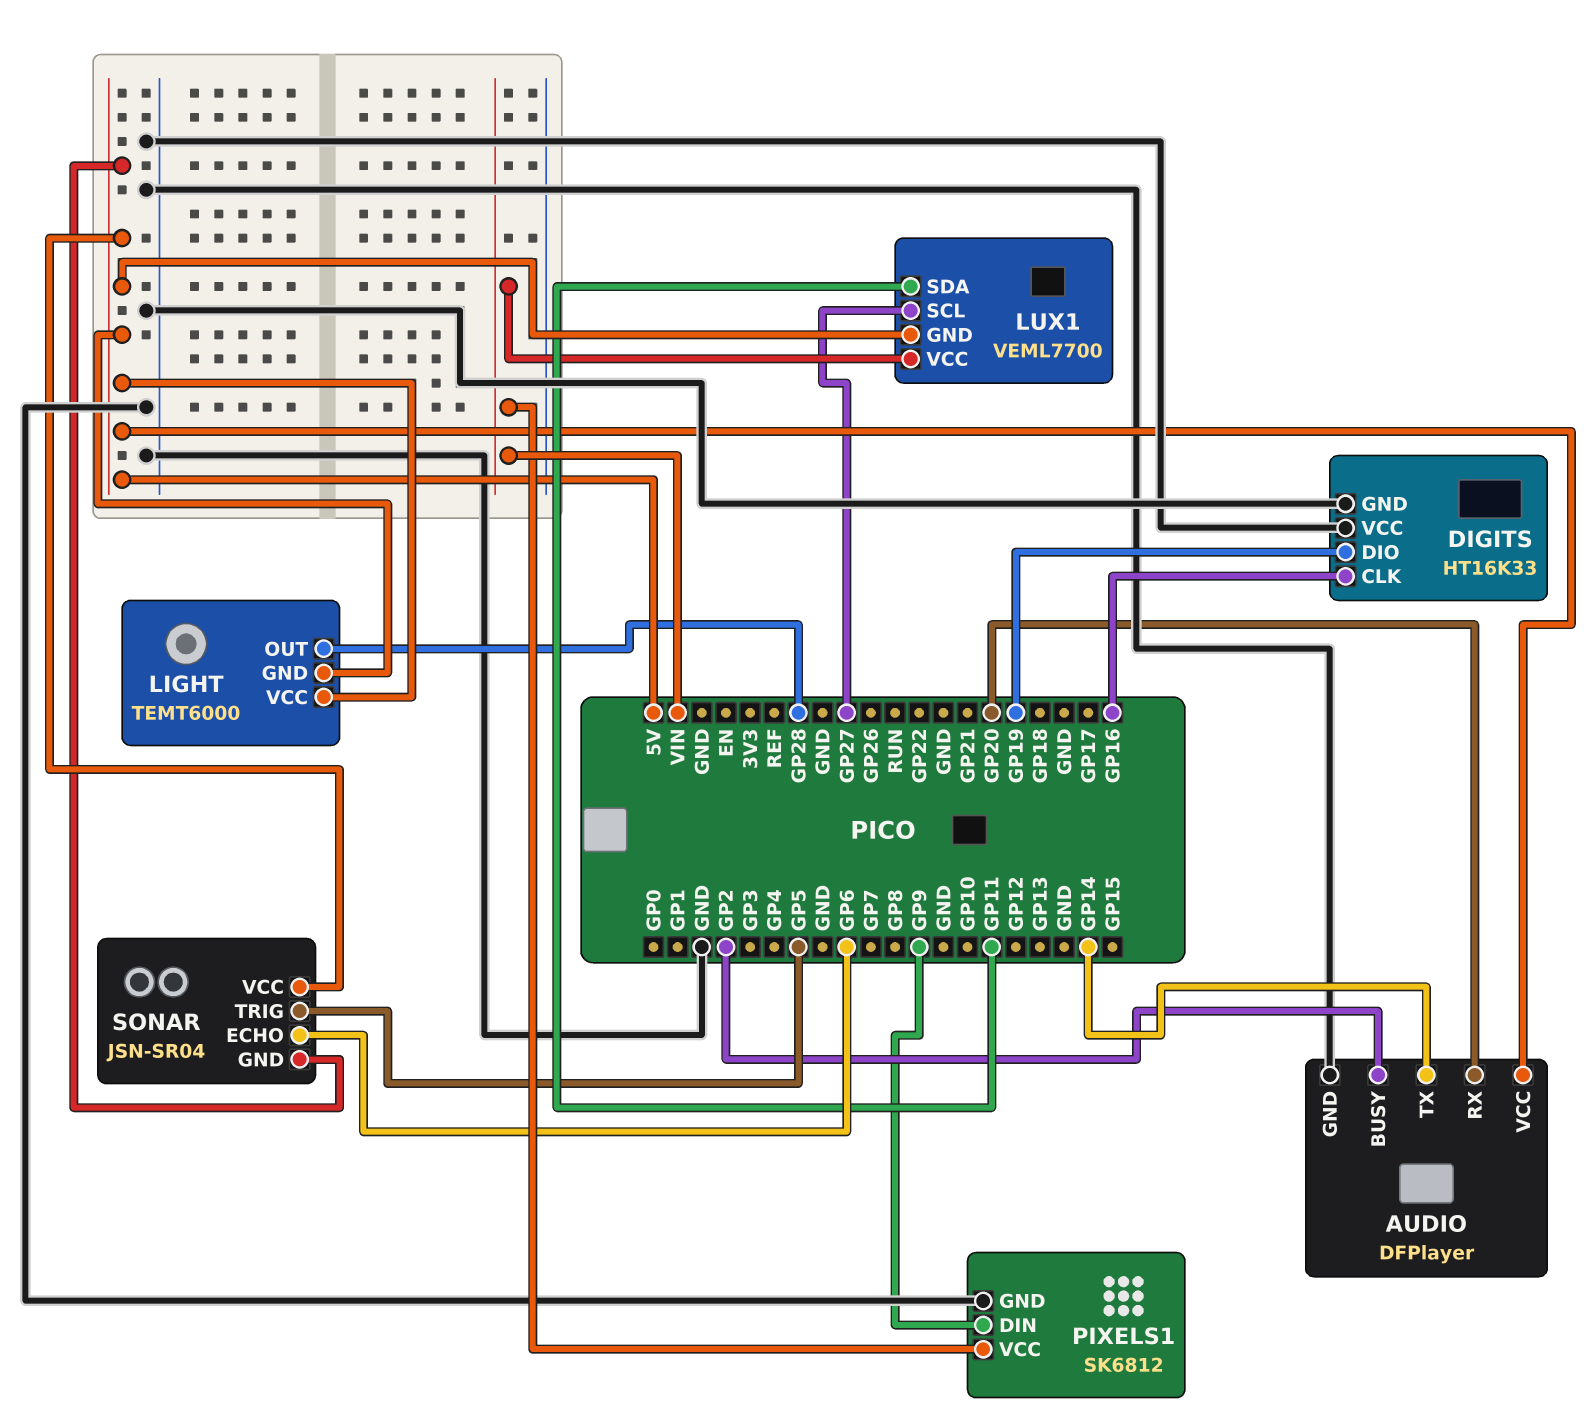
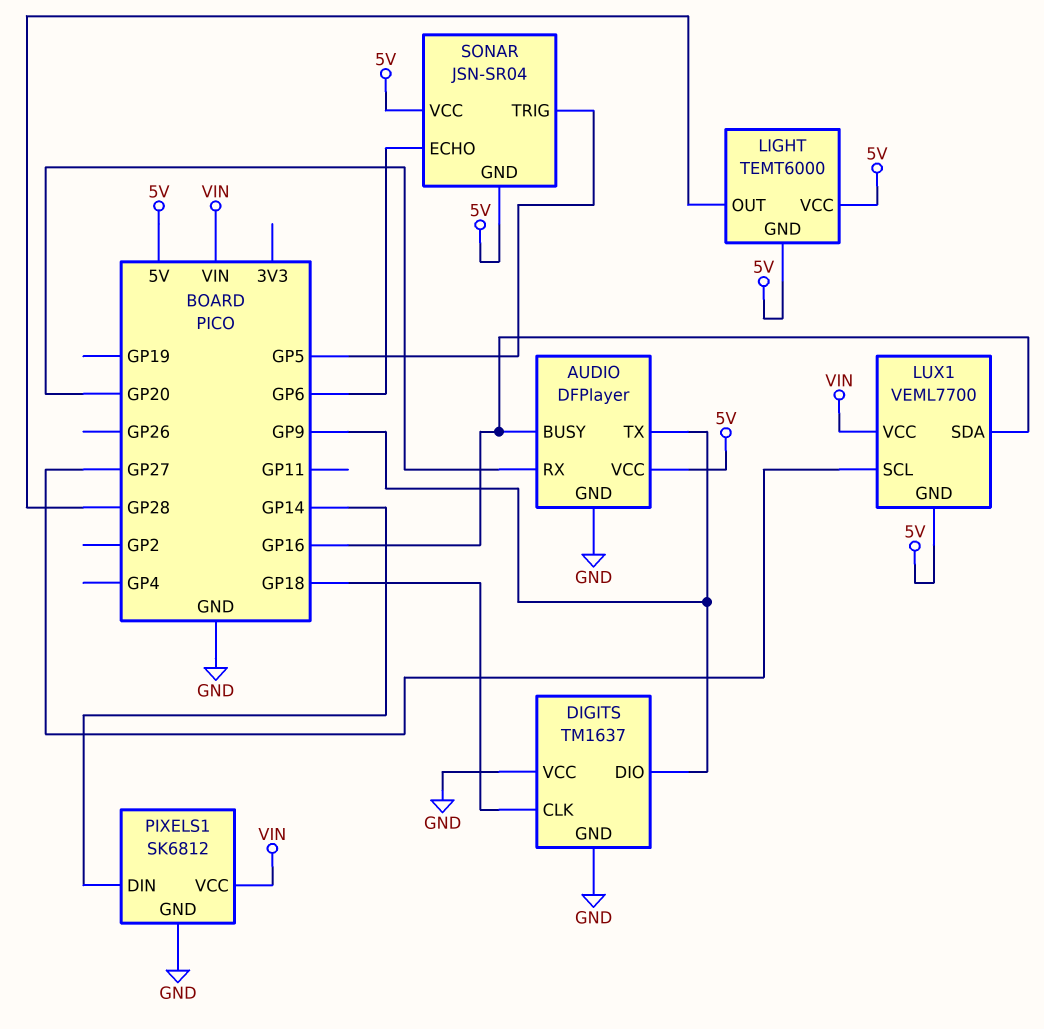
AUDIO pin BUSY: GP2 -> GP16
AUDIO pin TX: GP14 -> GP9
DIGITS: HT16K33 -> TM1637
DIGITS pin CLK: GP16 -> GP18
DIGITS pin DIO: GP19 -> GP9
LUX1 pin SDA: GP11 -> GP16
PIXELS1 pin DIN: GP9 -> GP14

